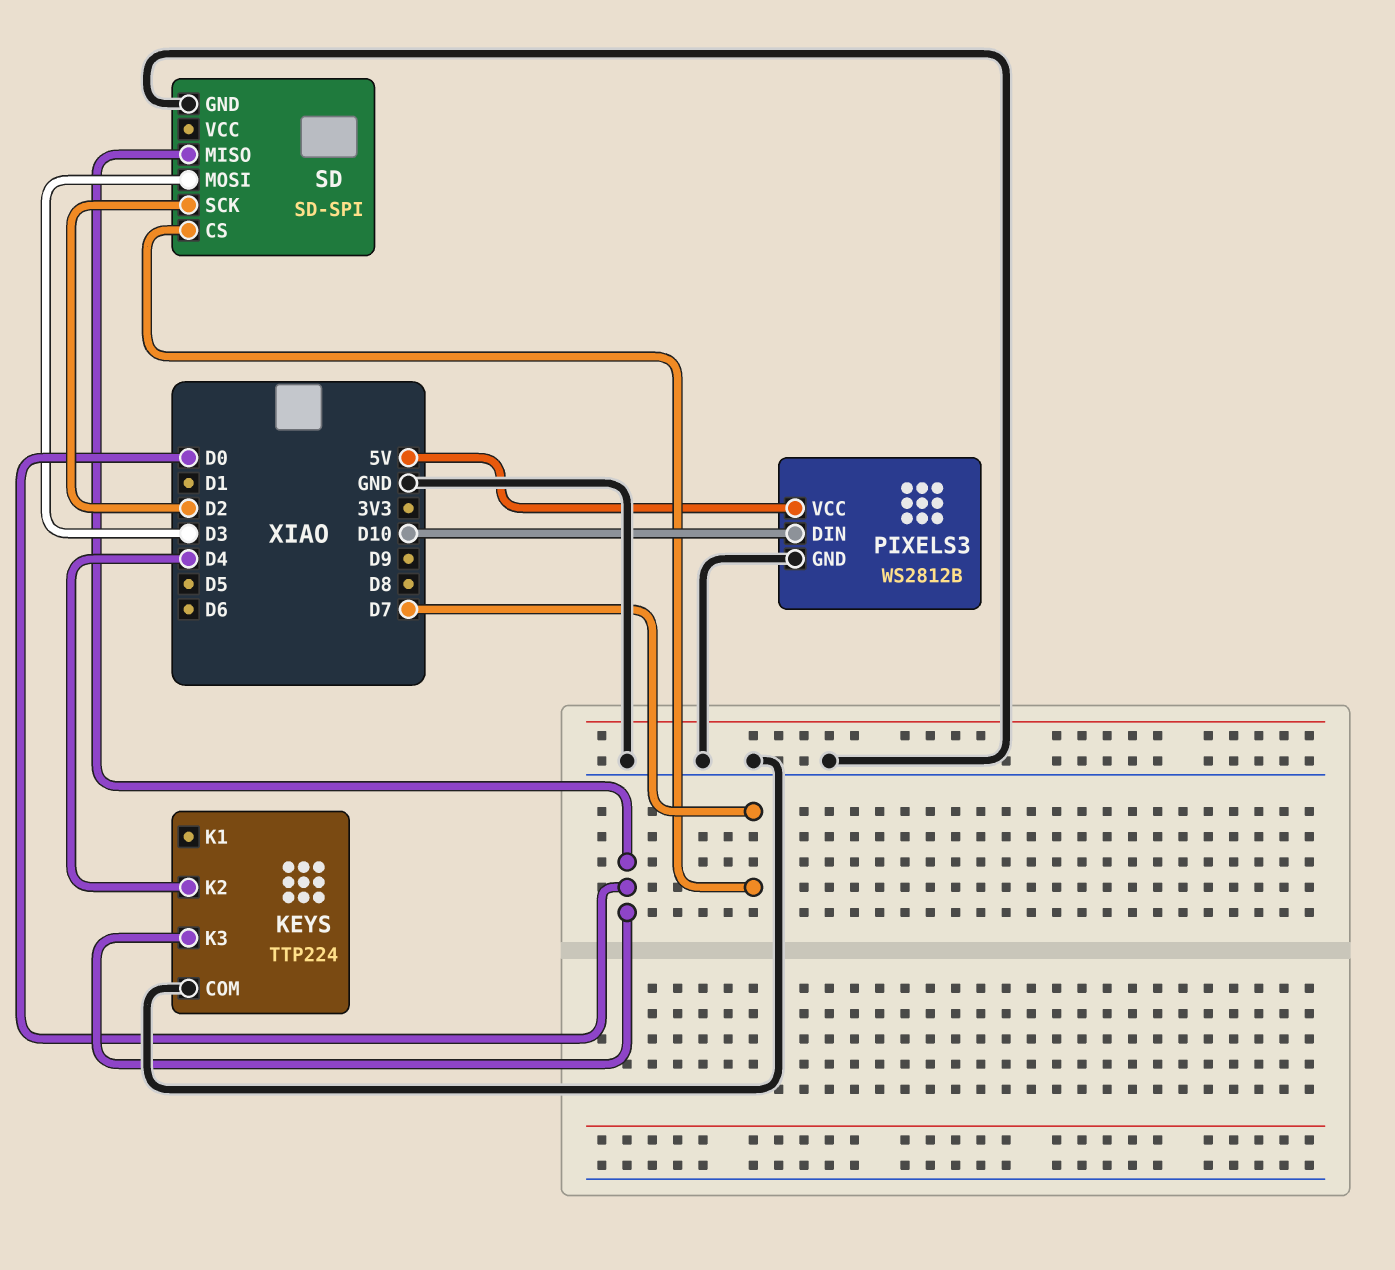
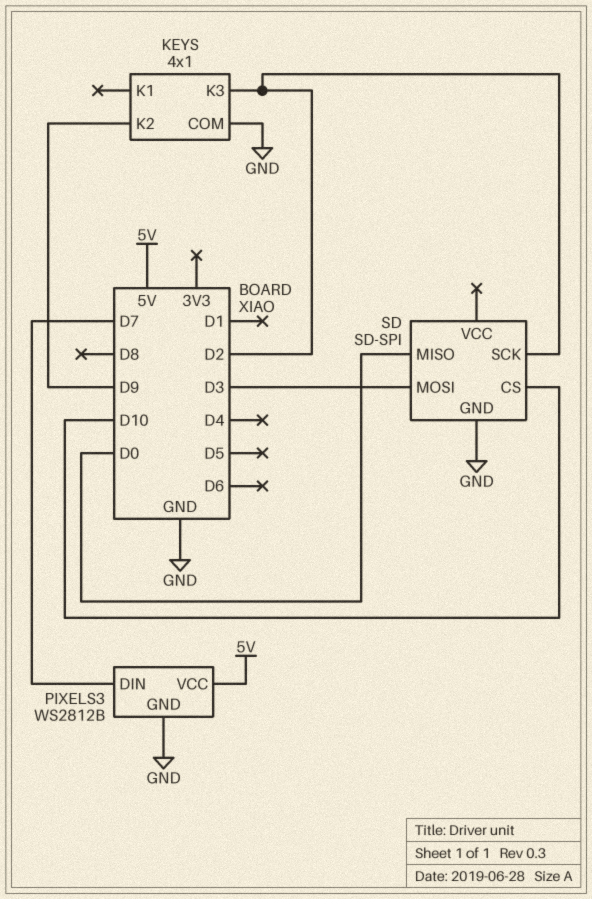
KEYS: TTP224 -> 4x1
KEYS pin K2: D4 -> D9
KEYS pin K3: D0 -> D2
PIXELS3 pin DIN: D10 -> D7
SD pin CS: D7 -> D10

